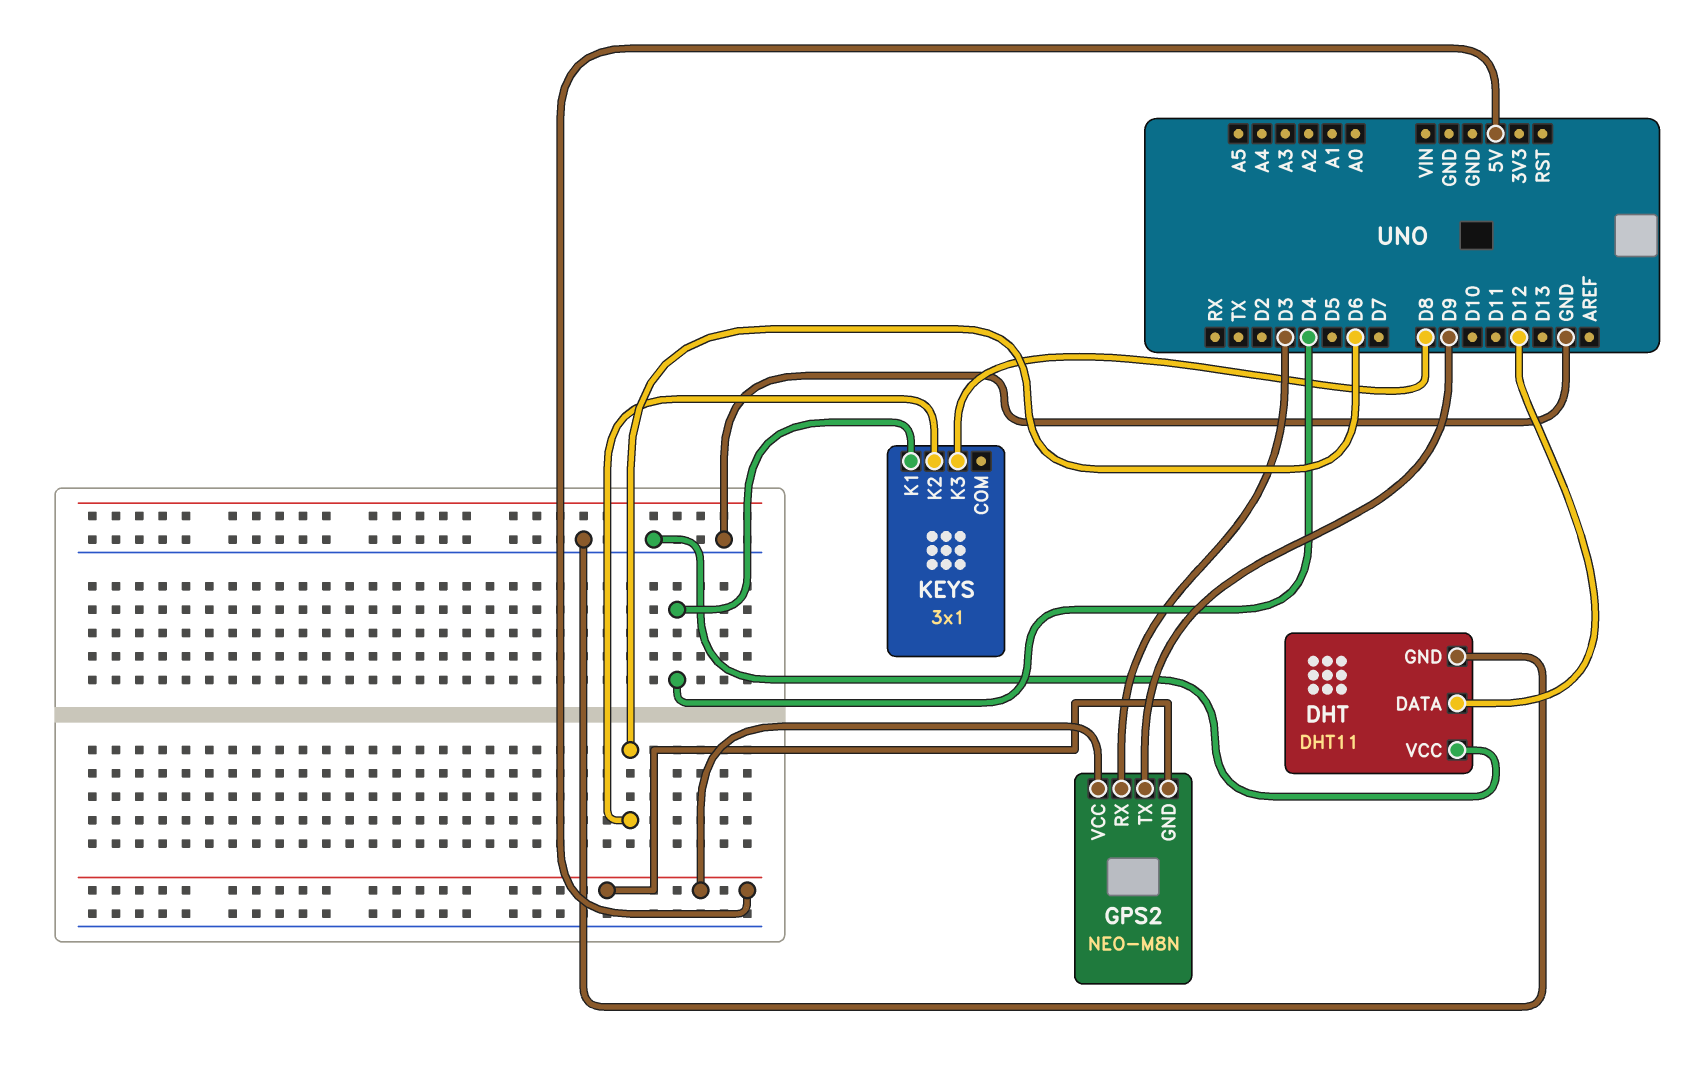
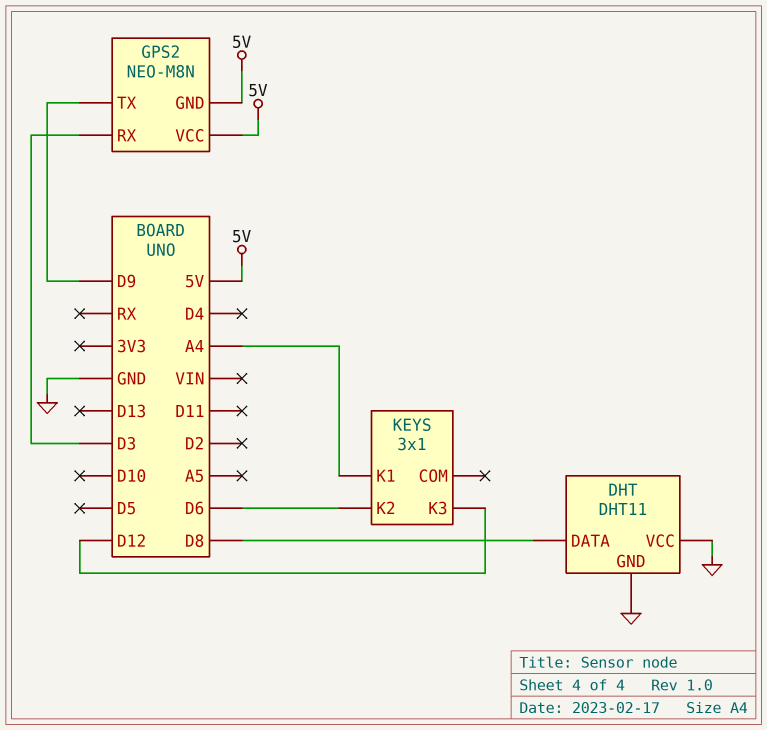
DHT pin DATA: D12 -> D8
KEYS pin K1: D4 -> A4
KEYS pin K3: D8 -> D12

